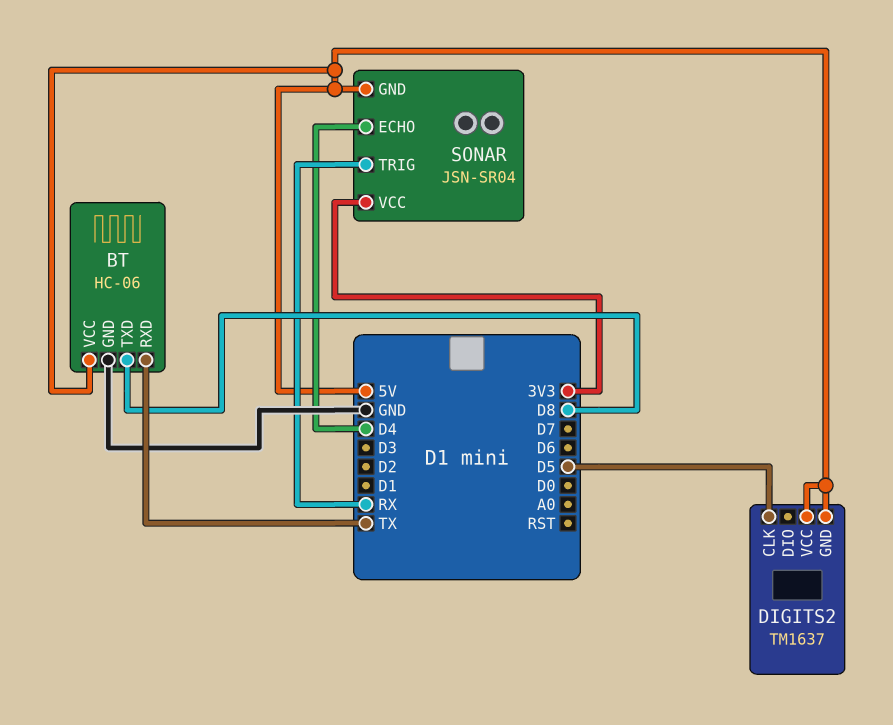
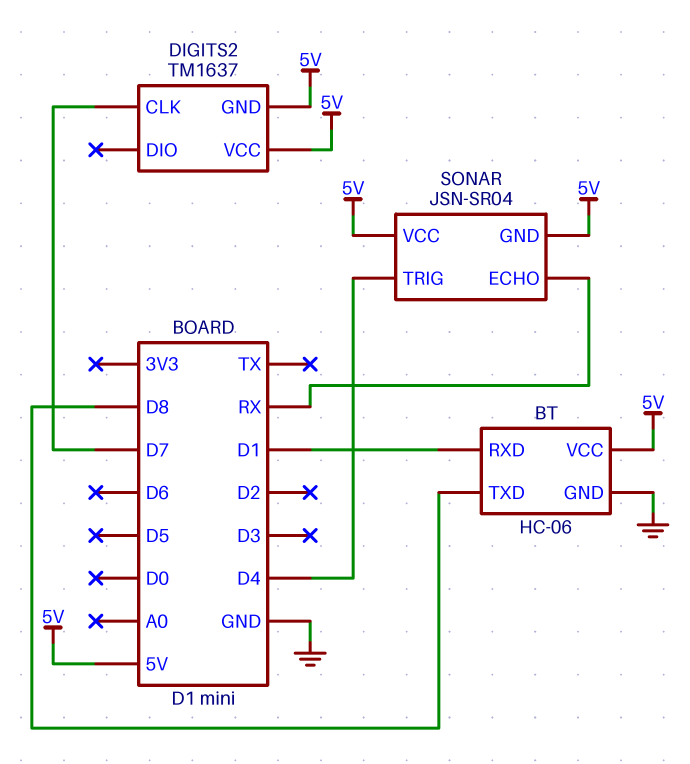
BT pin RXD: TX -> D1
DIGITS2 pin CLK: D5 -> D7
SONAR pin ECHO: D4 -> RX
SONAR pin TRIG: RX -> D4
SONAR pin VCC: 3V3 -> 5V

